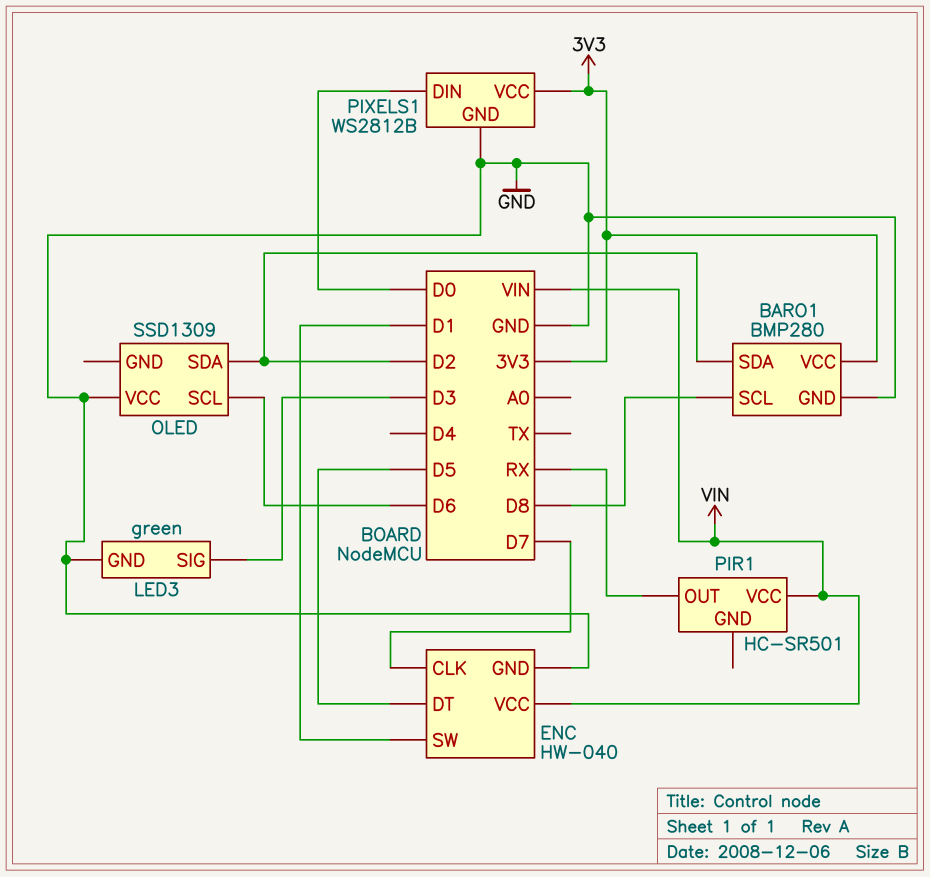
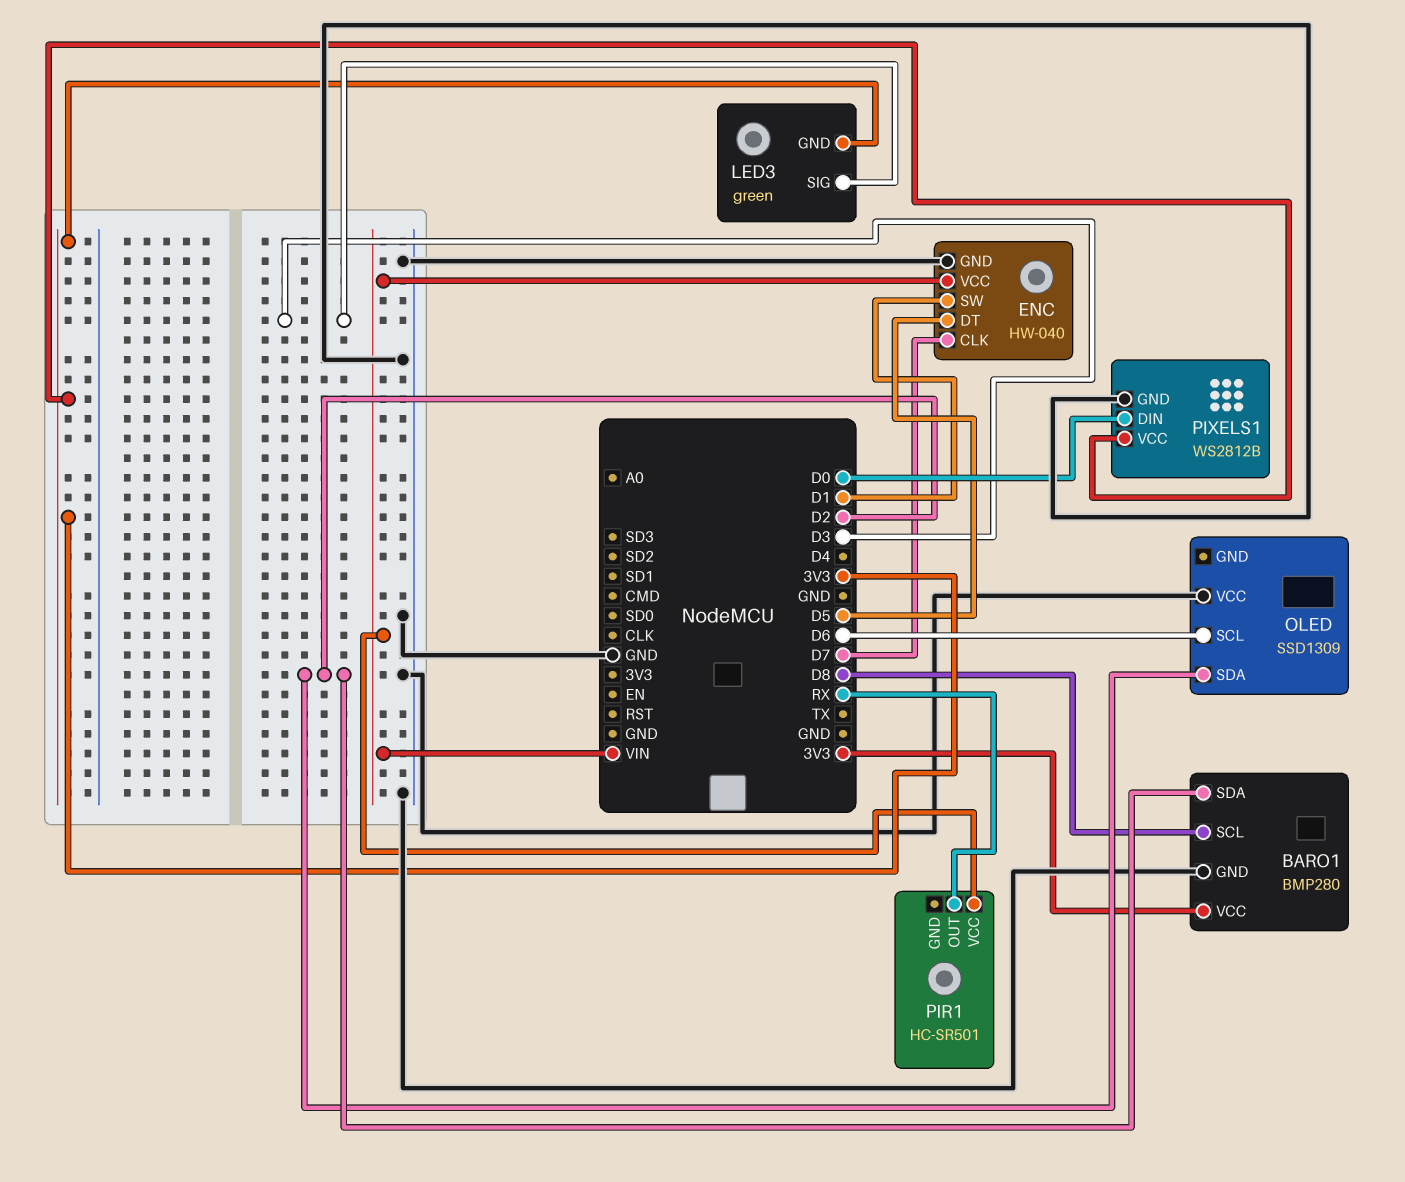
LED3 pin GND: GND -> 3V3

